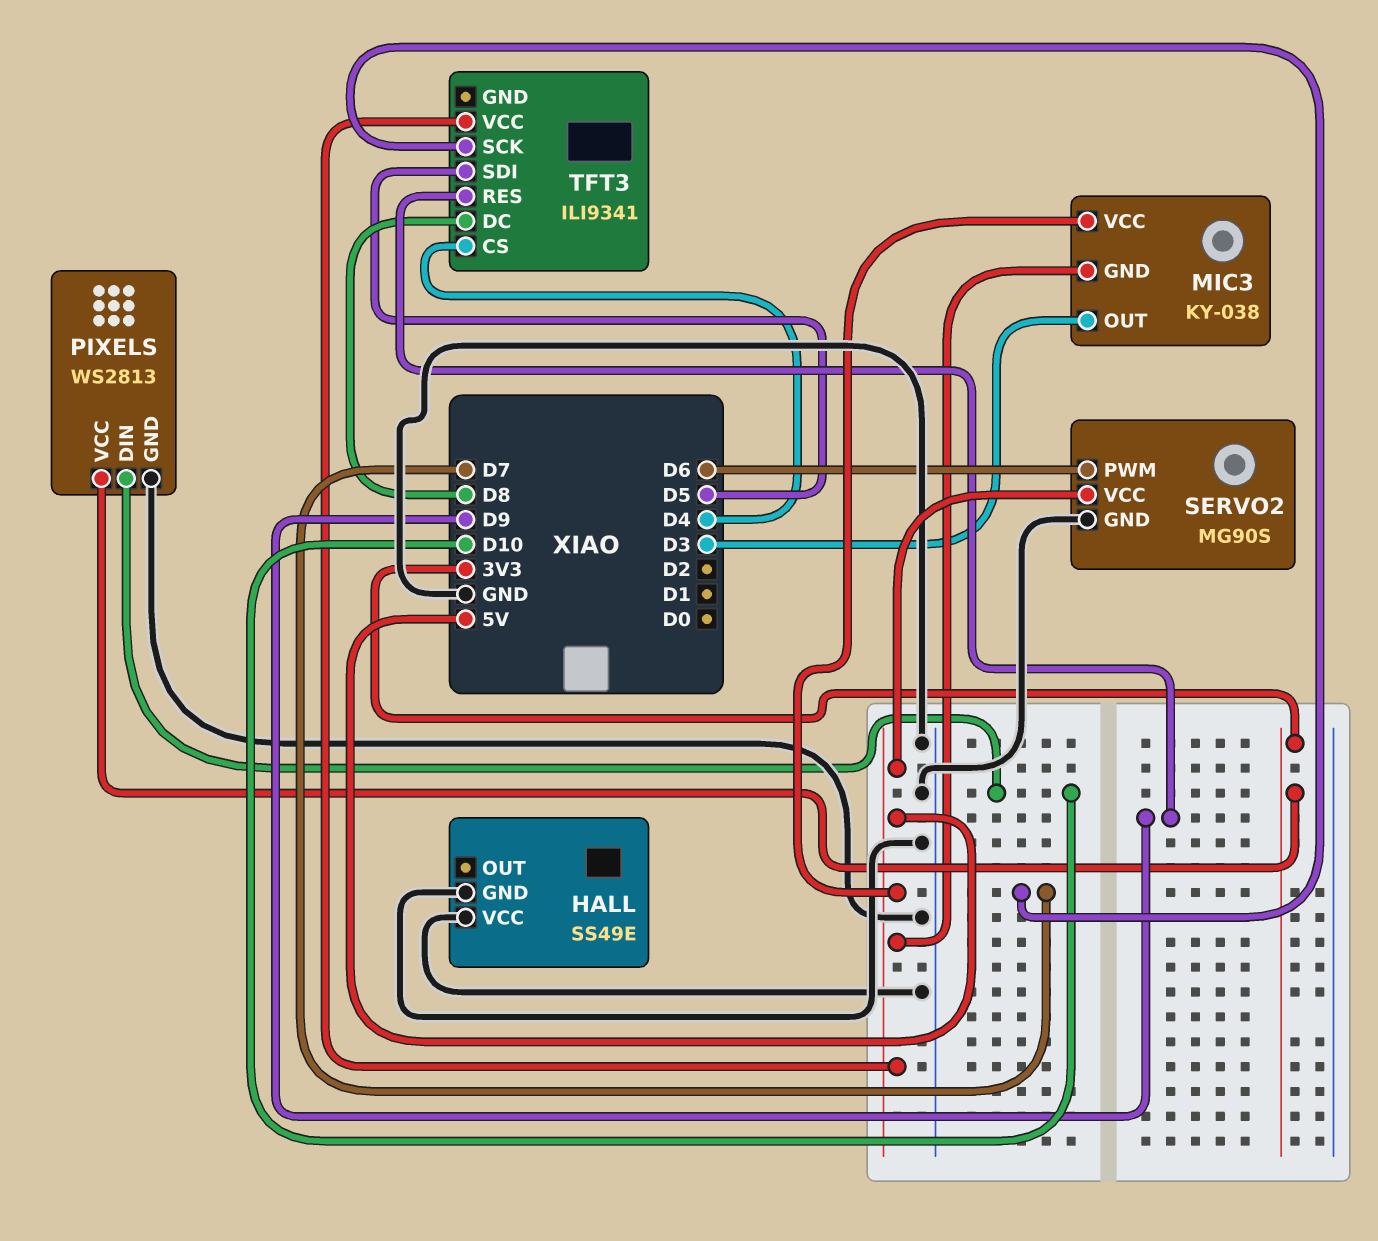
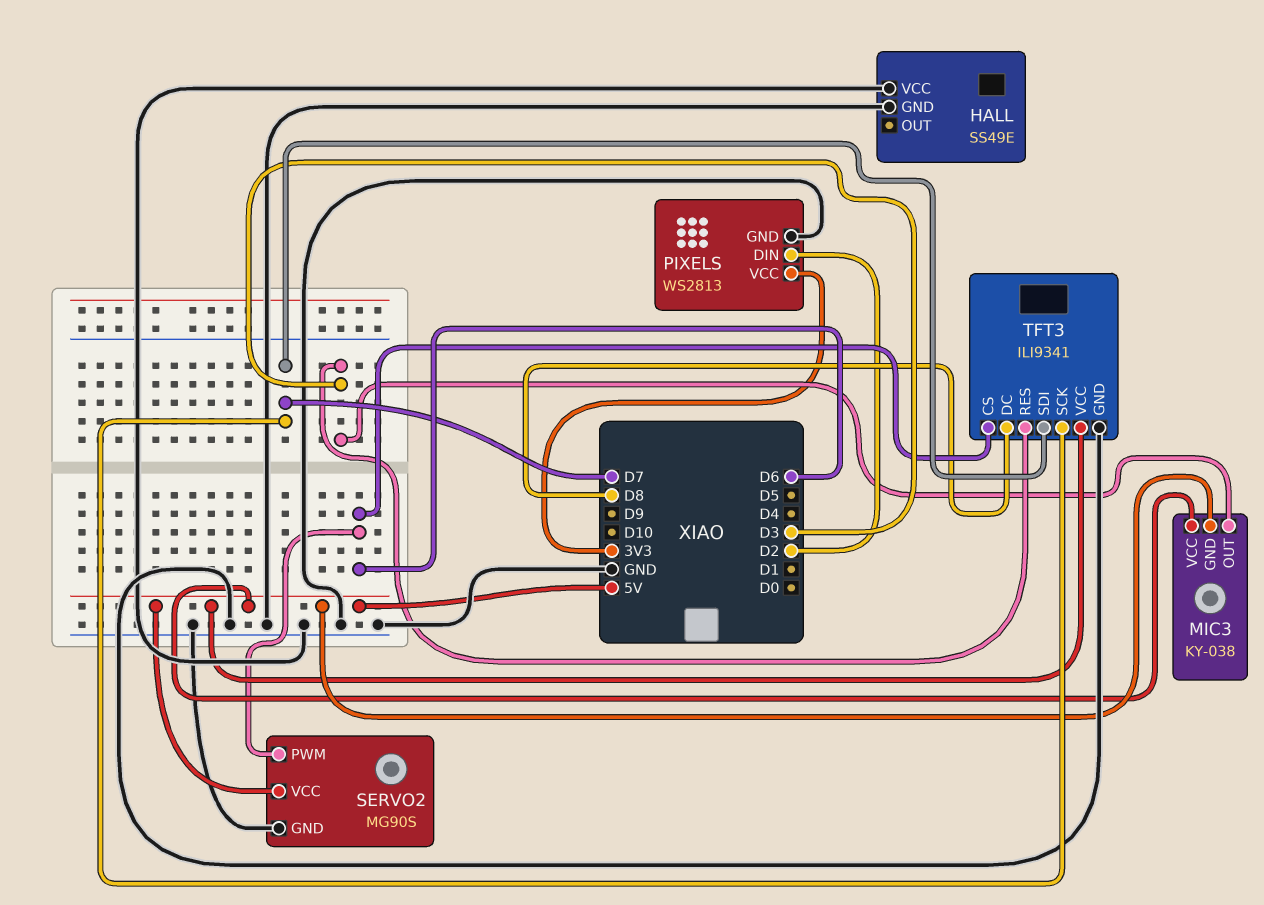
PIXELS pin DIN: D10 -> D2
TFT3 pin CS: D4 -> D6
TFT3 pin GND: none -> GND
TFT3 pin RES: D9 -> D3
TFT3 pin SDI: D5 -> D7

